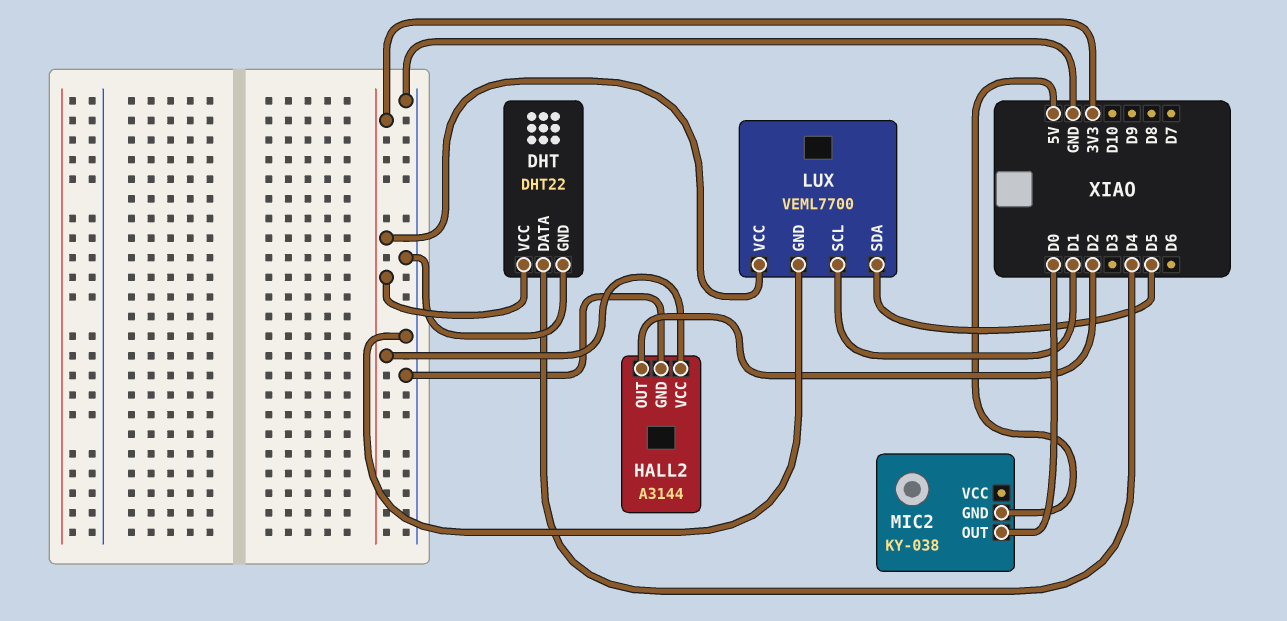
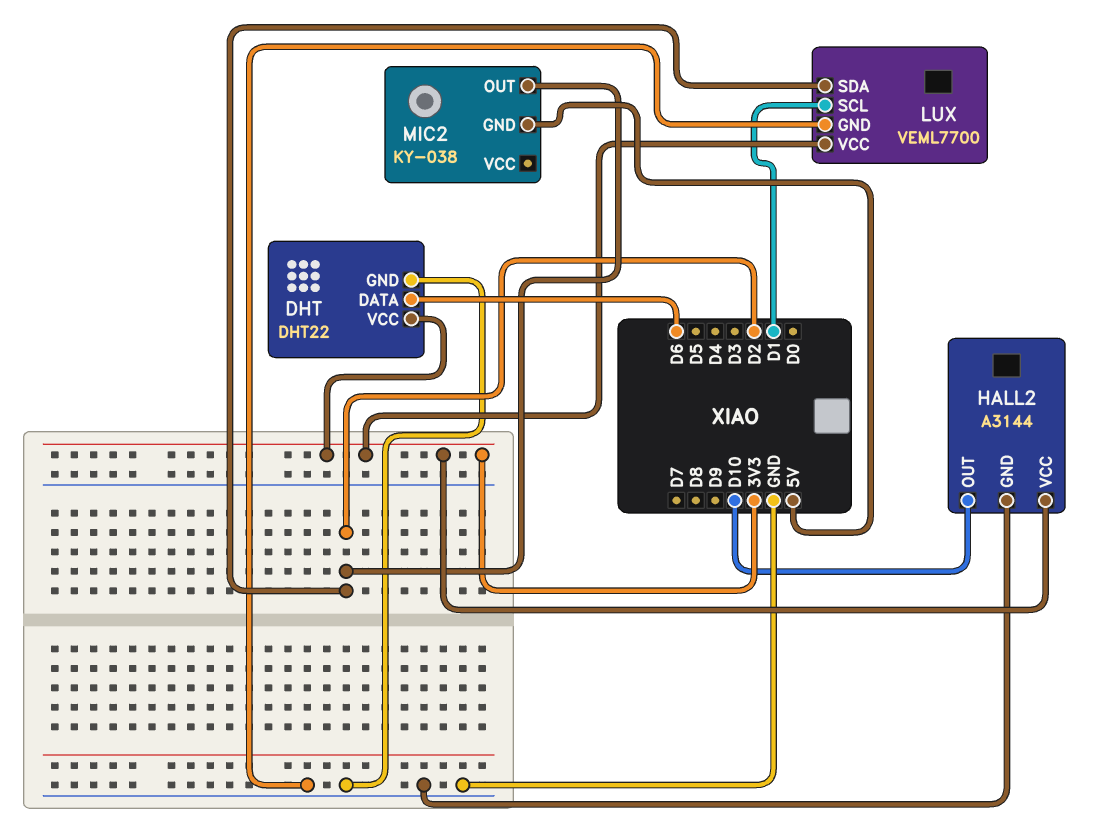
DHT pin DATA: D4 -> D6
HALL2 pin OUT: D2 -> D10
LUX pin SDA: D5 -> D2
MIC2 pin OUT: D0 -> D2

